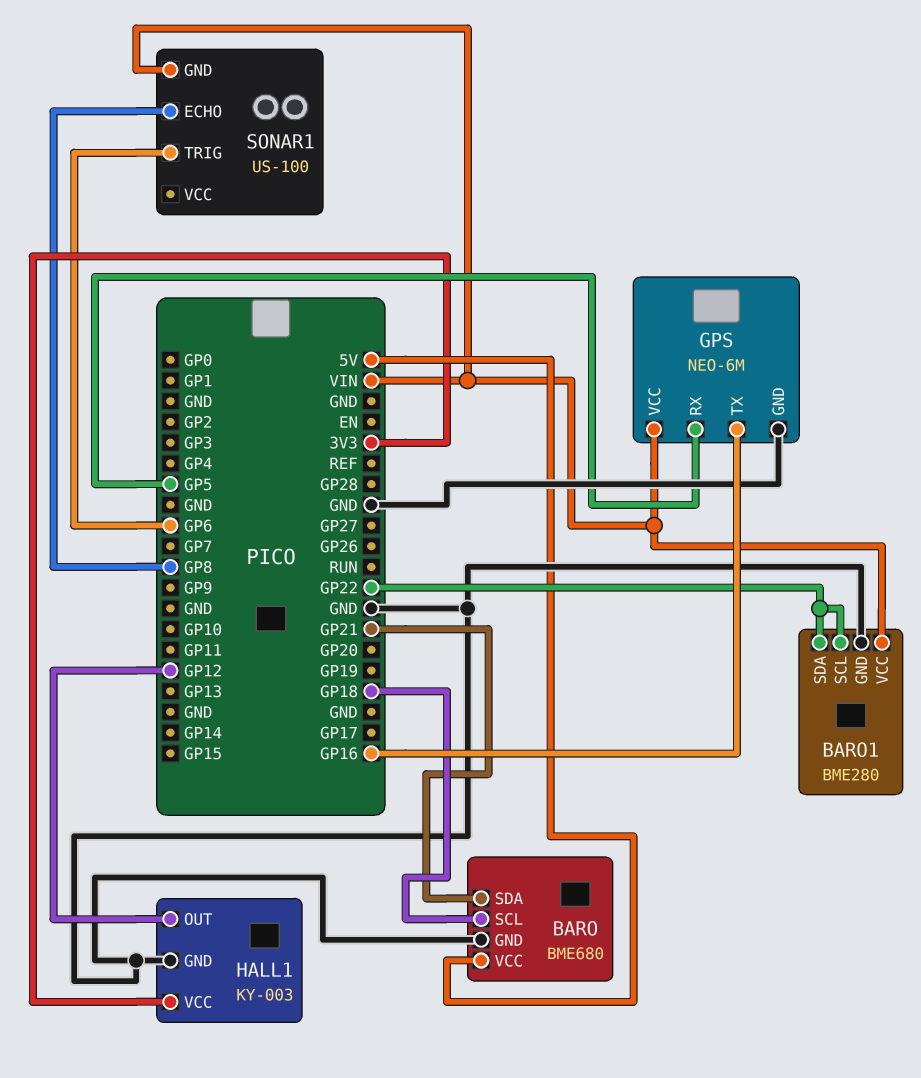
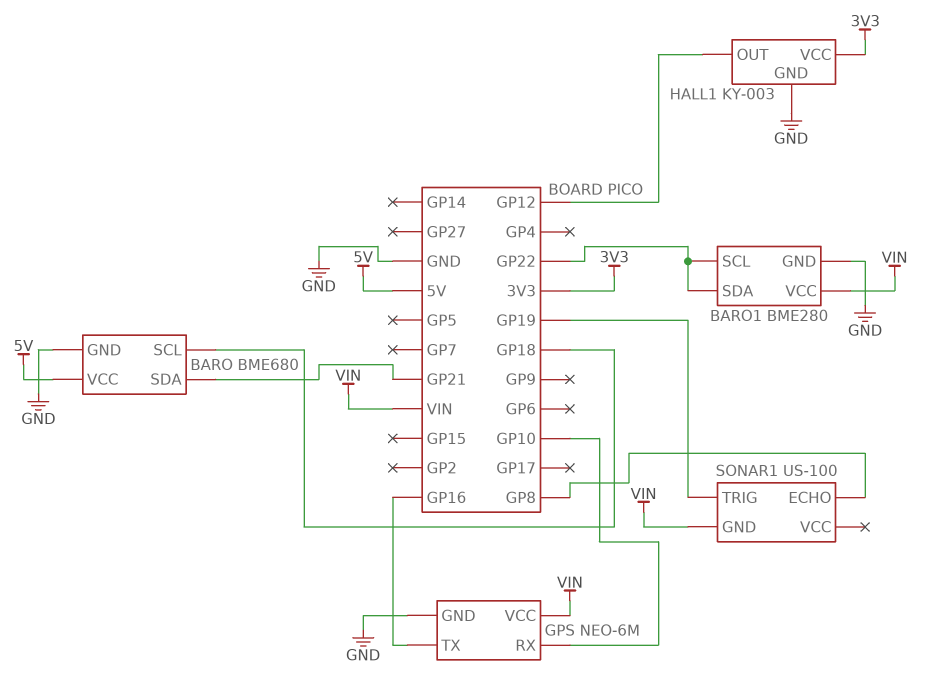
GPS pin RX: GP5 -> GP10
SONAR1 pin TRIG: GP6 -> GP19

